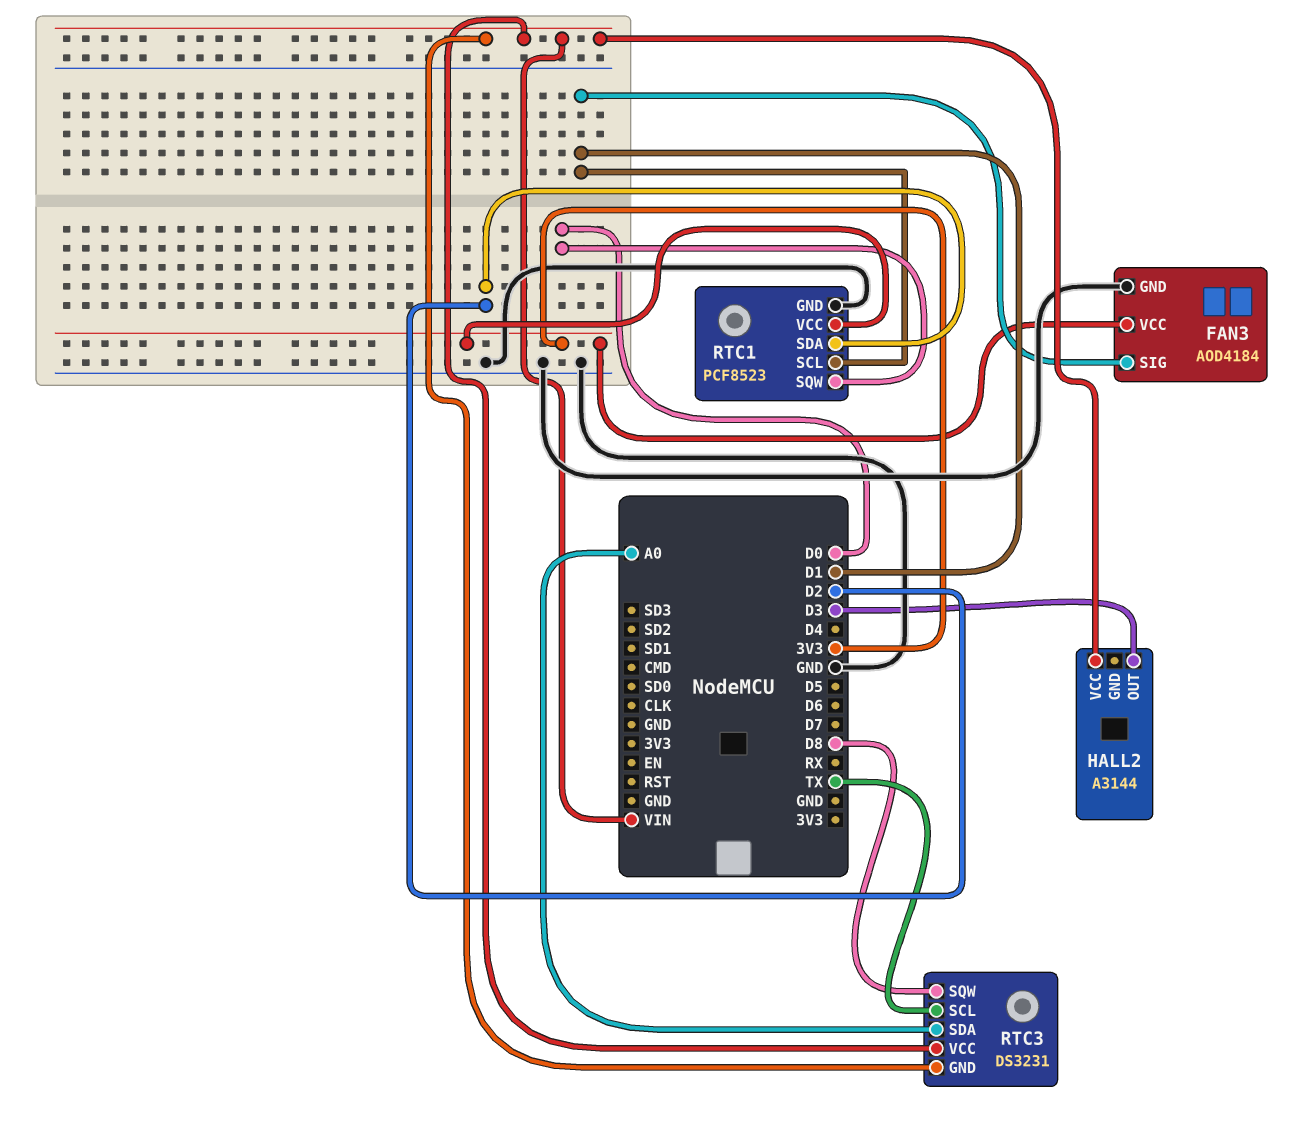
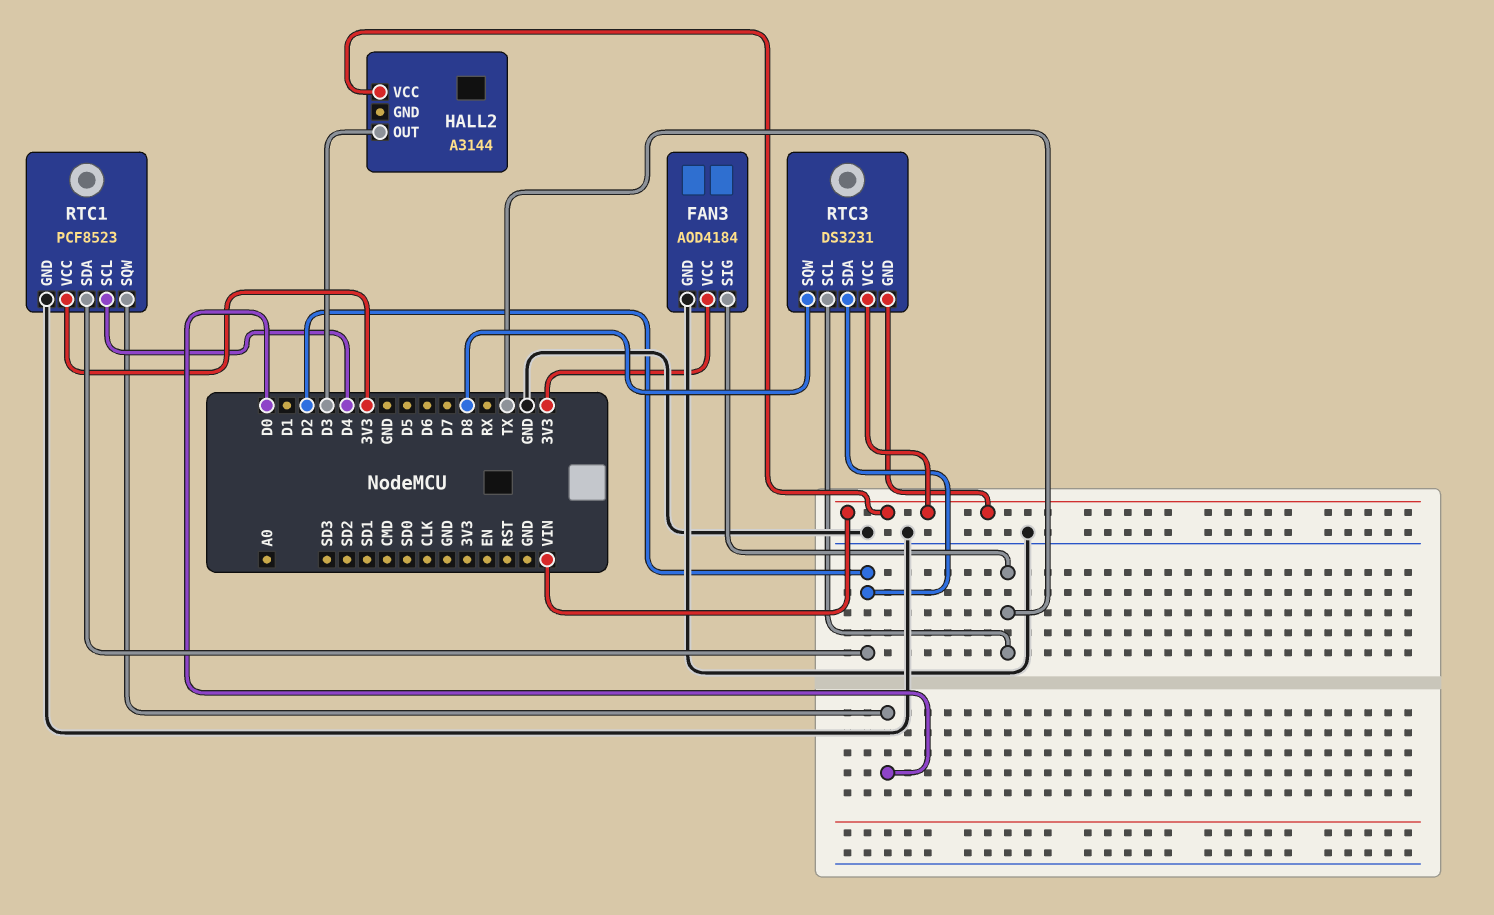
FAN3 pin SIG: D1 -> TX
RTC1 pin SCL: D1 -> D4
RTC3 pin SDA: A0 -> D2

